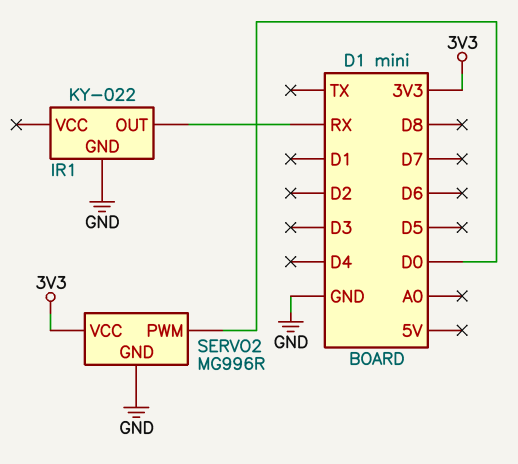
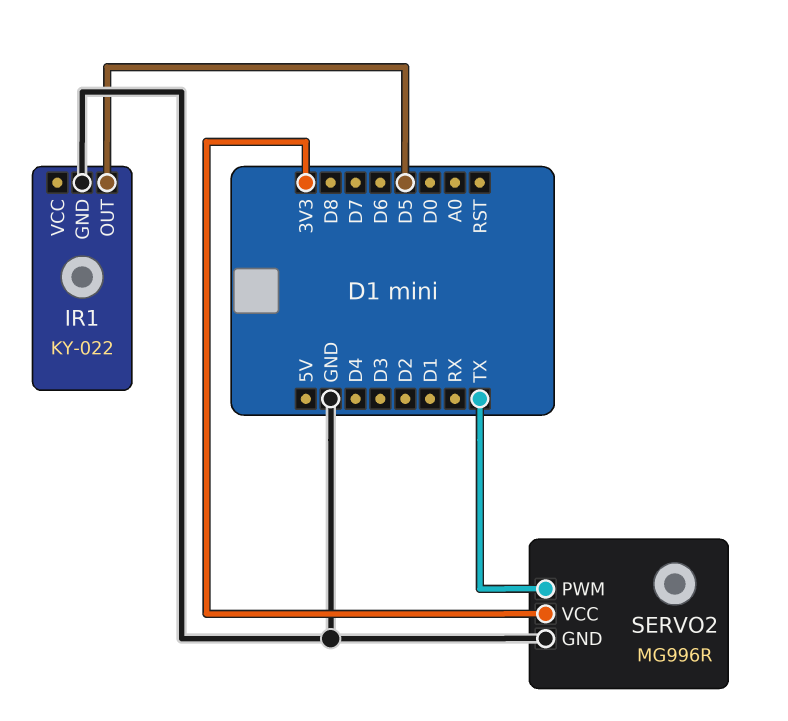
IR1 pin OUT: RX -> D5
SERVO2 pin PWM: D0 -> TX

